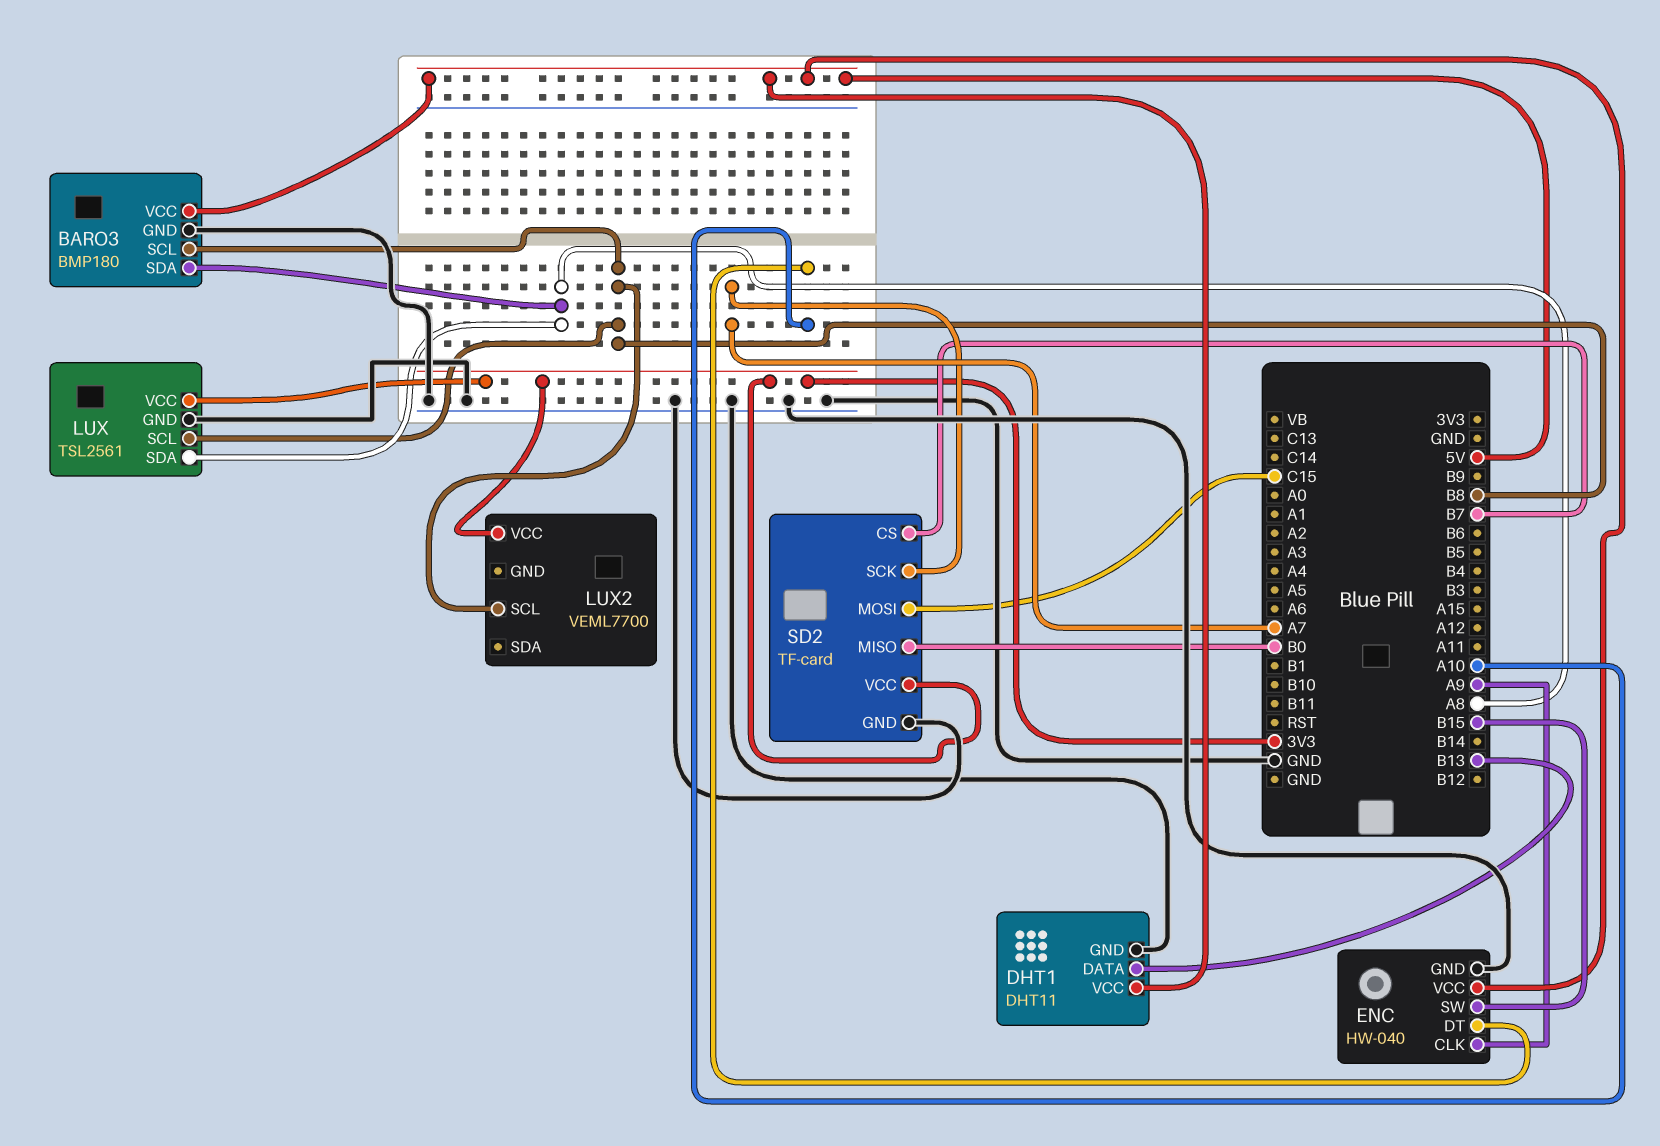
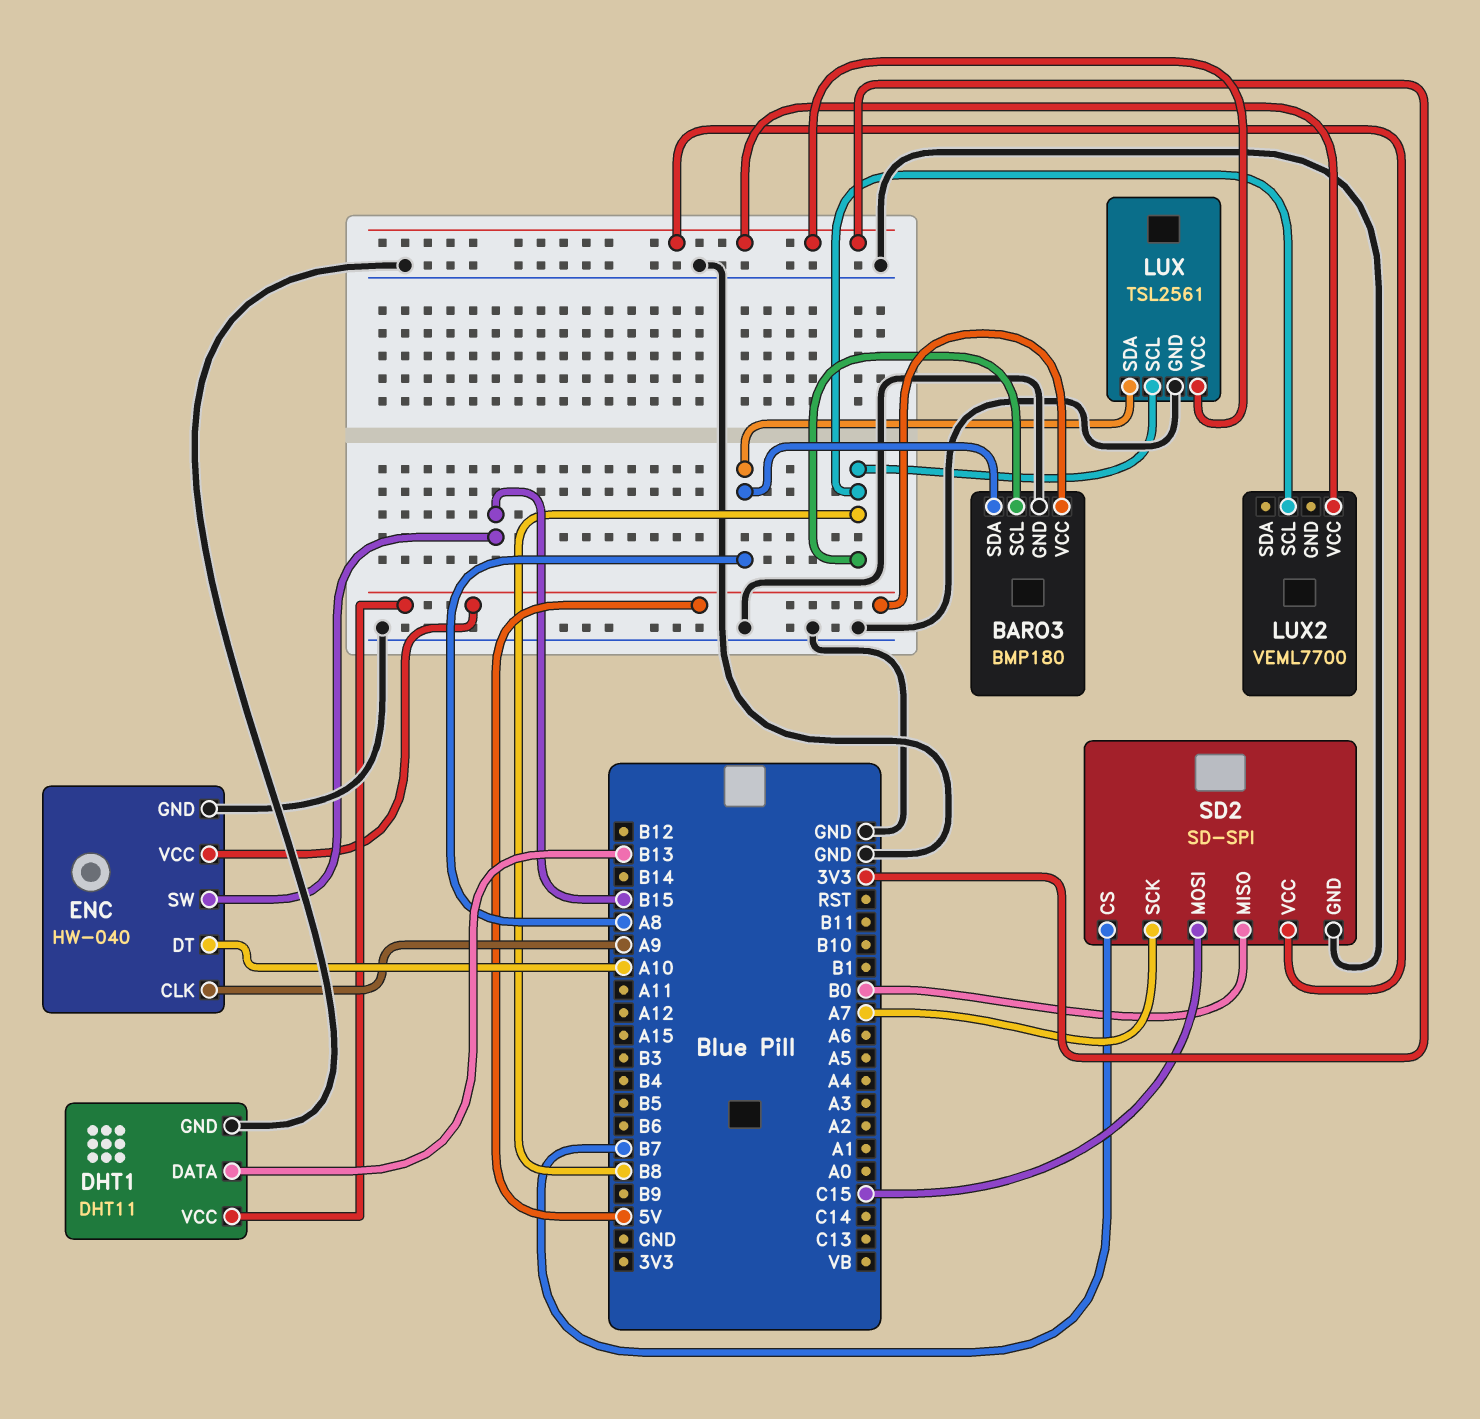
SD2: TF-card -> SD-SPI

